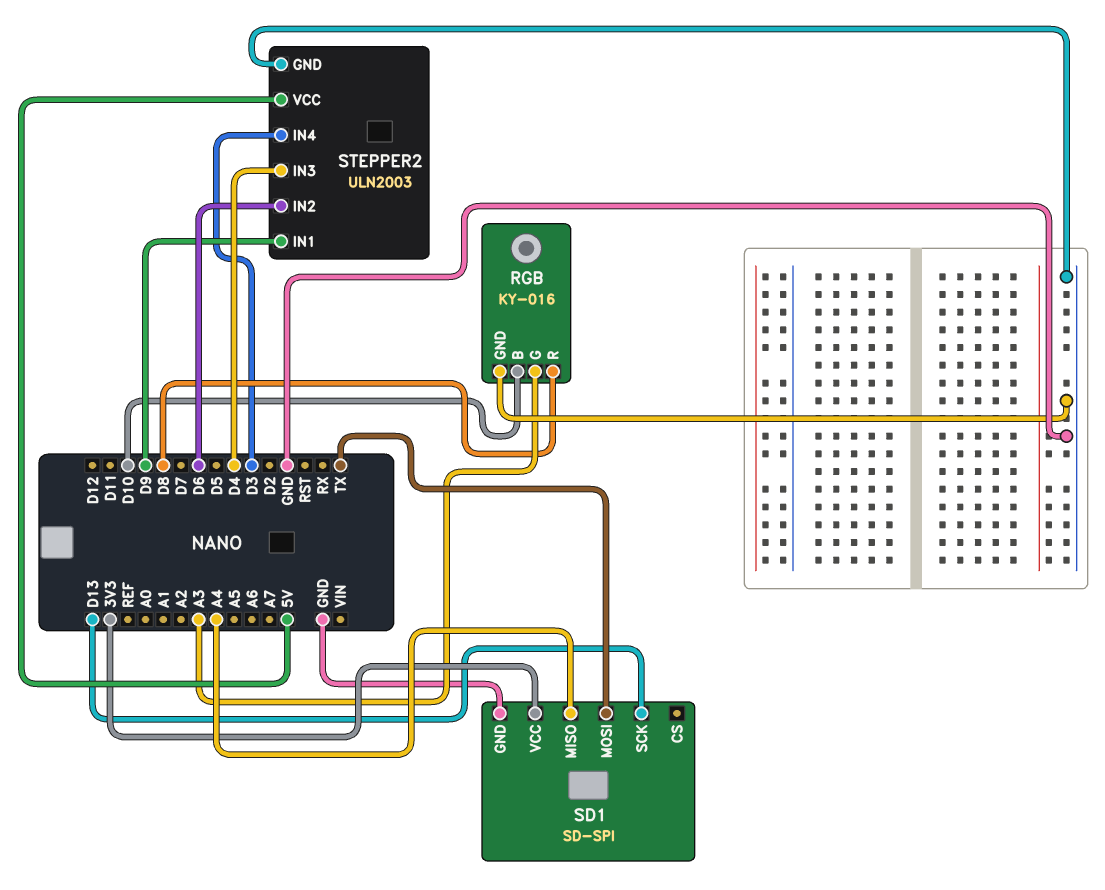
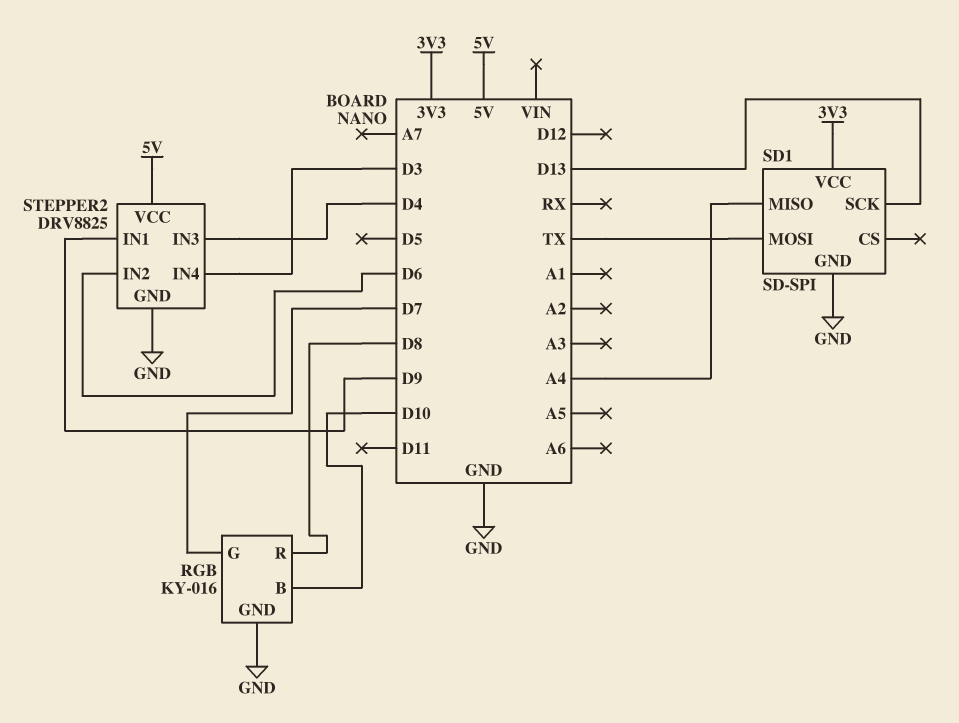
RGB pin G: A3 -> D7
STEPPER2: ULN2003 -> DRV8825

